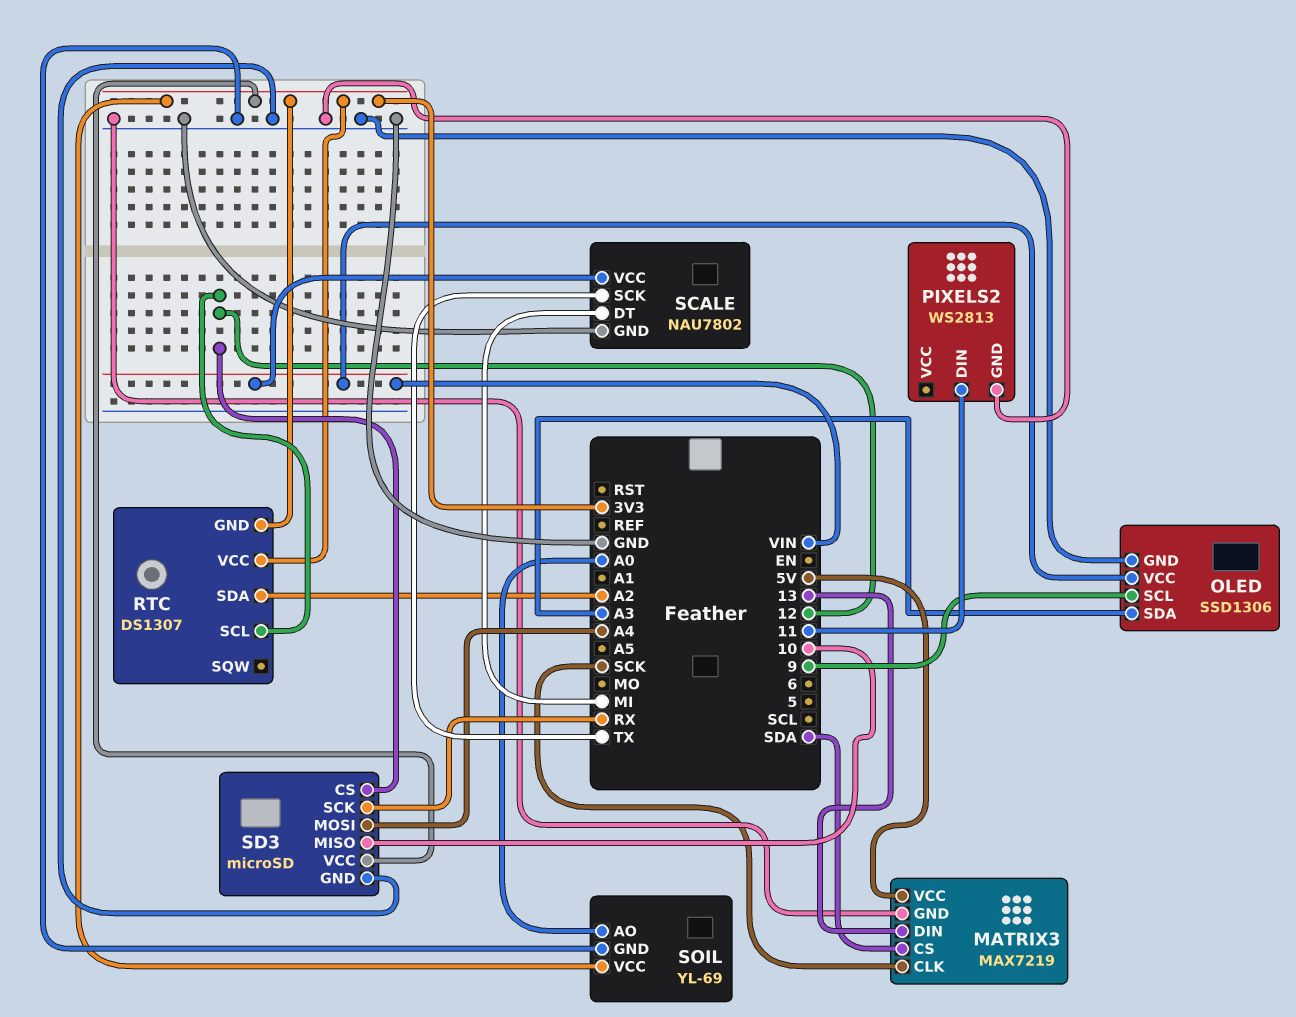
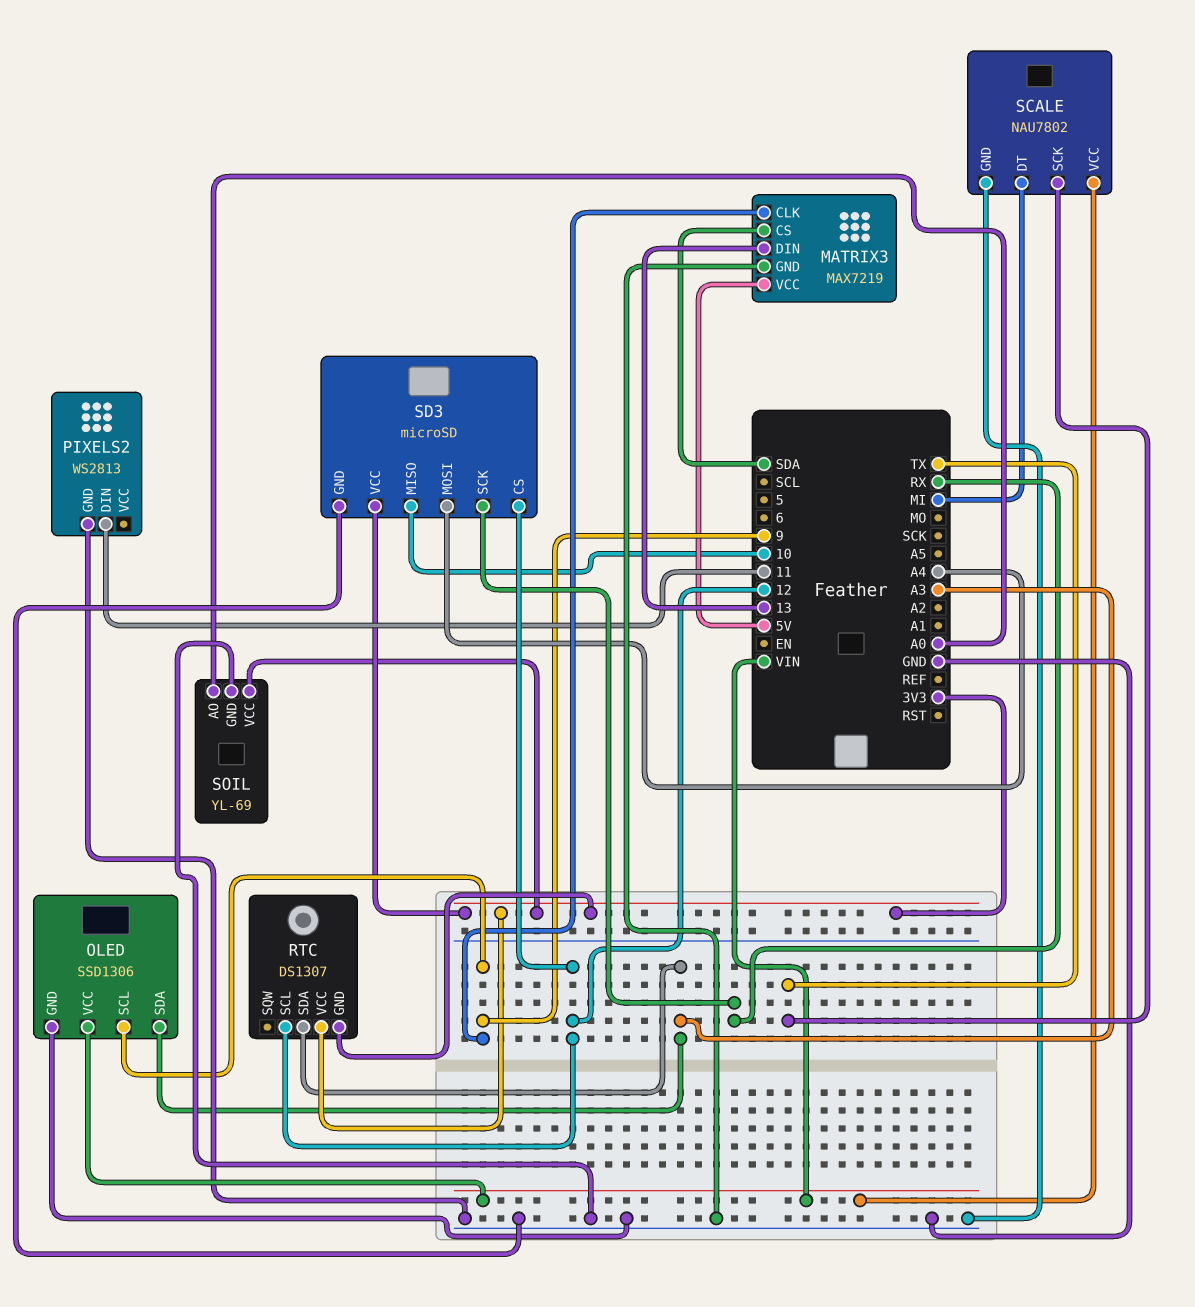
MATRIX3 pin CLK: SCK -> 9
RTC pin SDA: A2 -> A3

